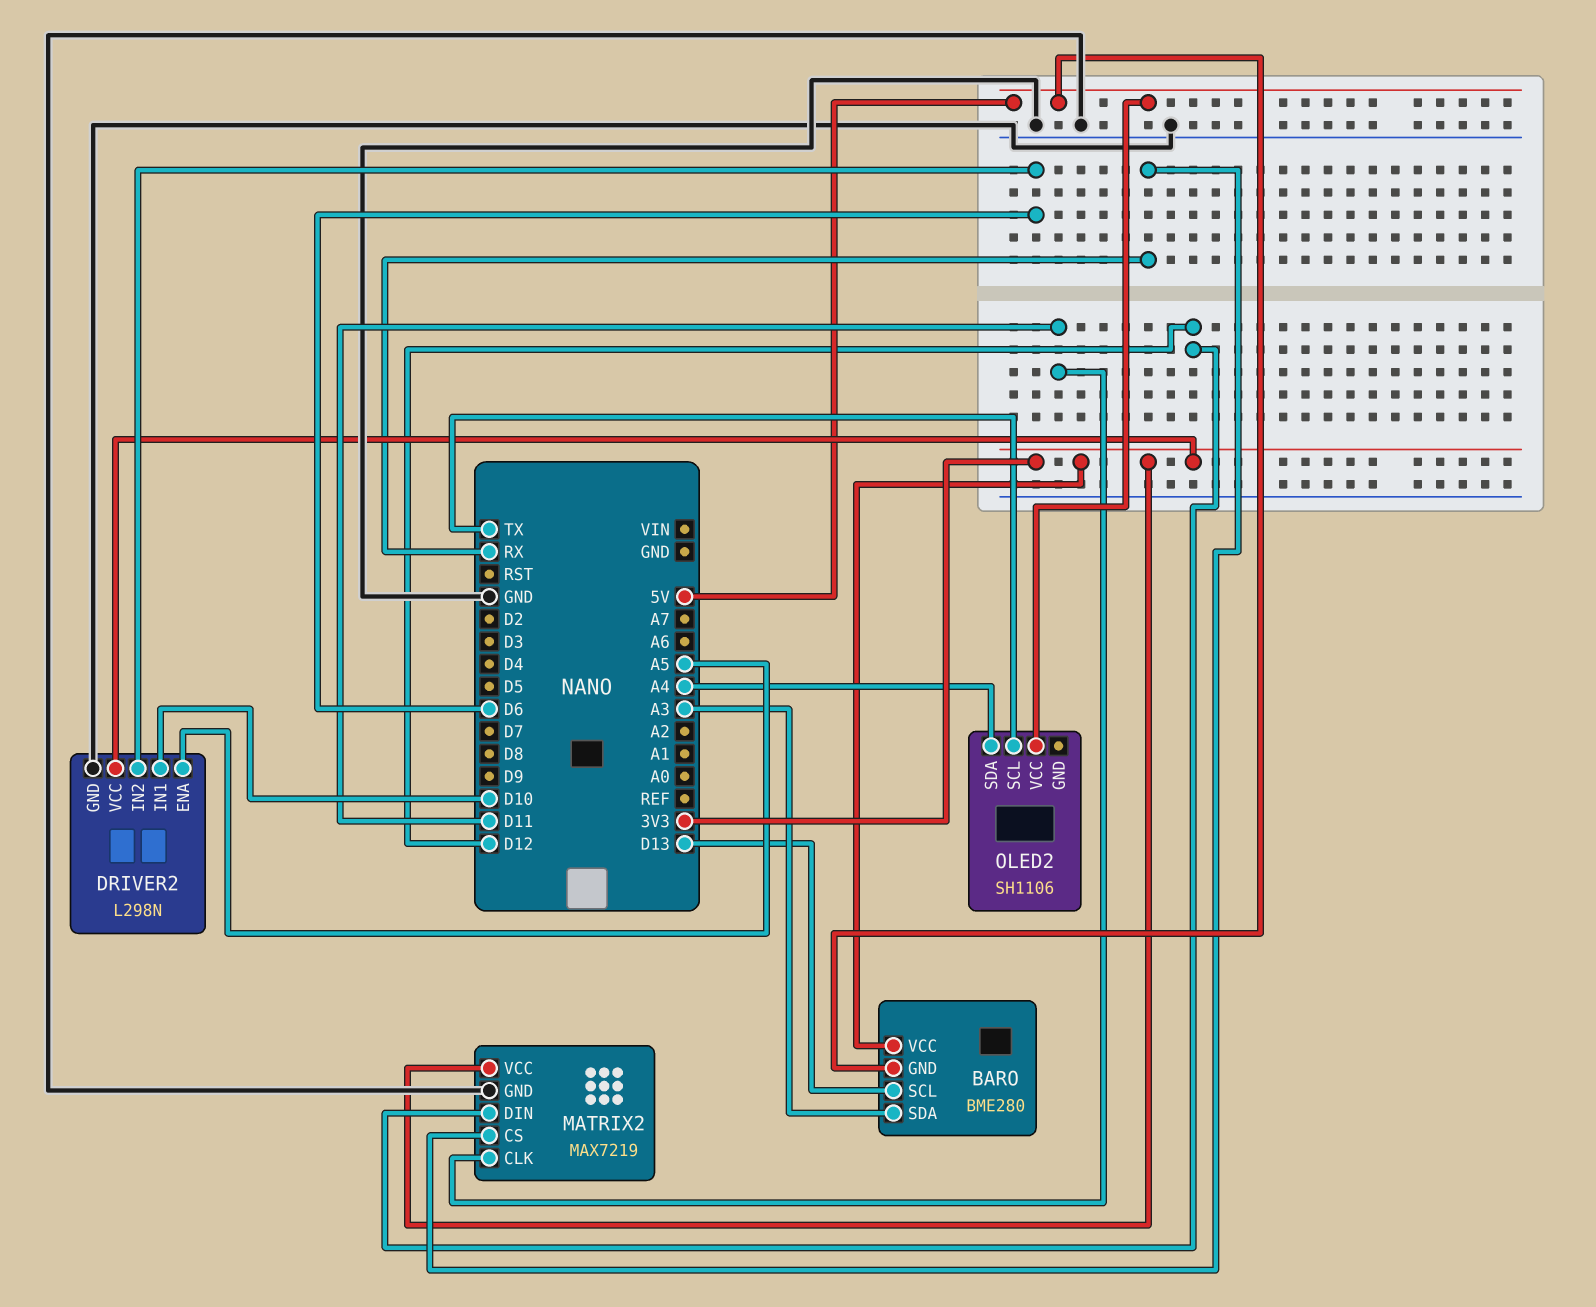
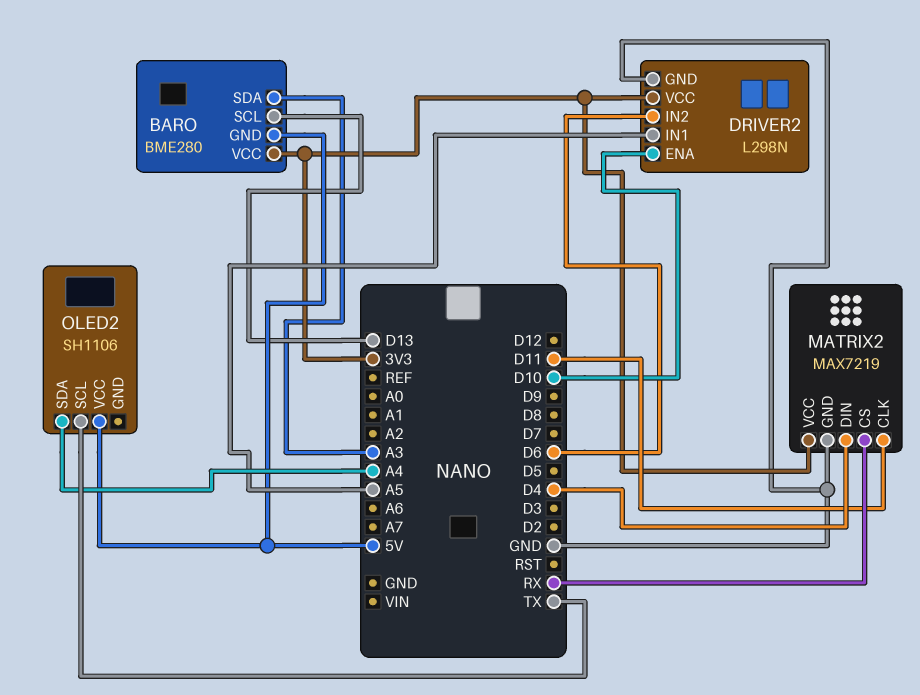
DRIVER2 pin ENA: A5 -> D10
DRIVER2 pin IN1: D10 -> A5
MATRIX2 pin DIN: D12 -> D4

